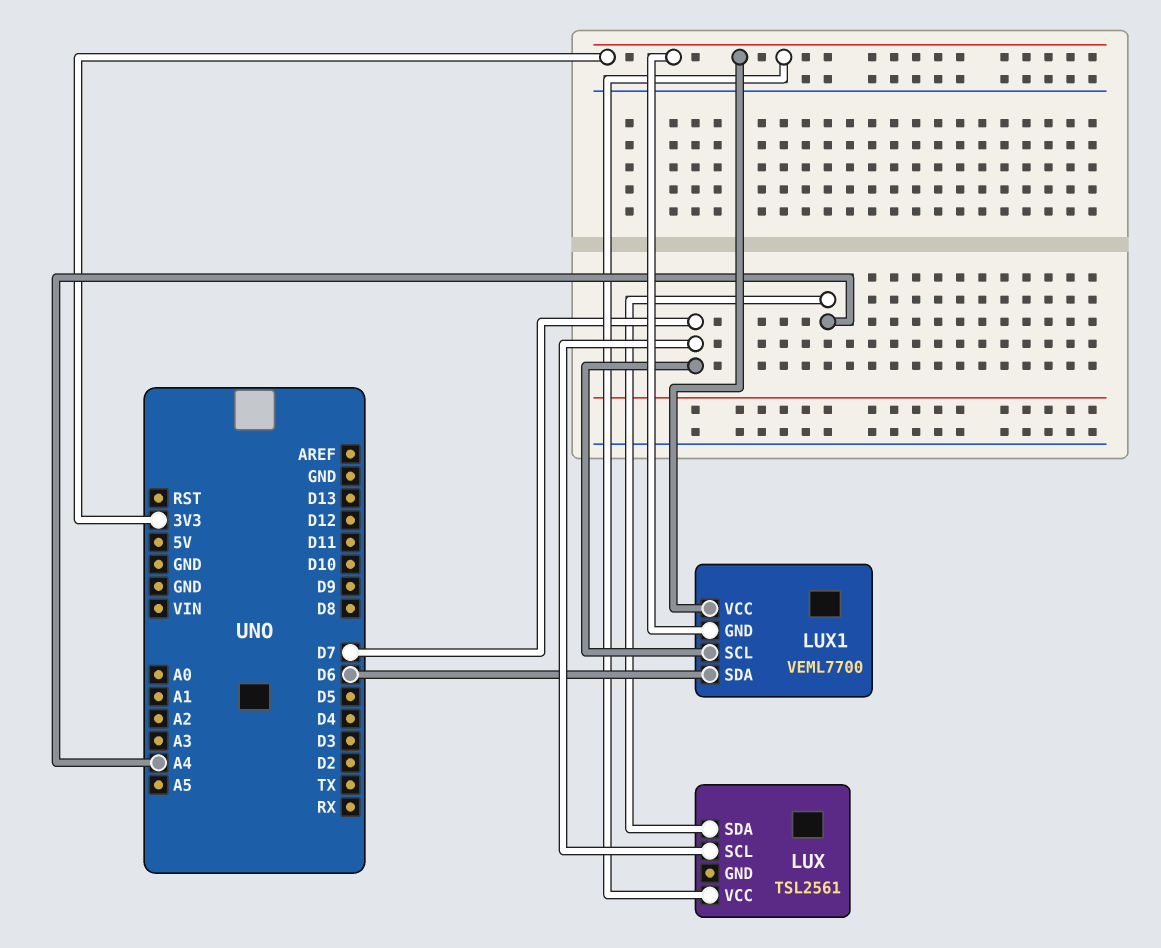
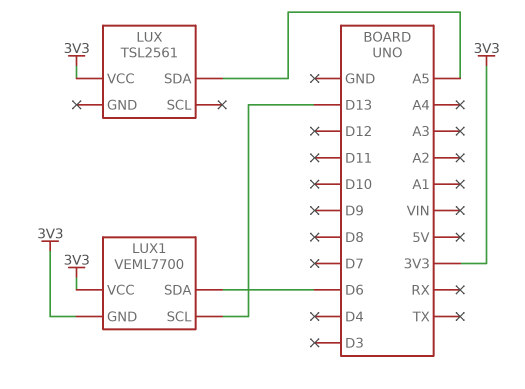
LUX pin SCL: D7 -> none
LUX pin SDA: A4 -> A5
LUX1 pin SCL: D7 -> D13

